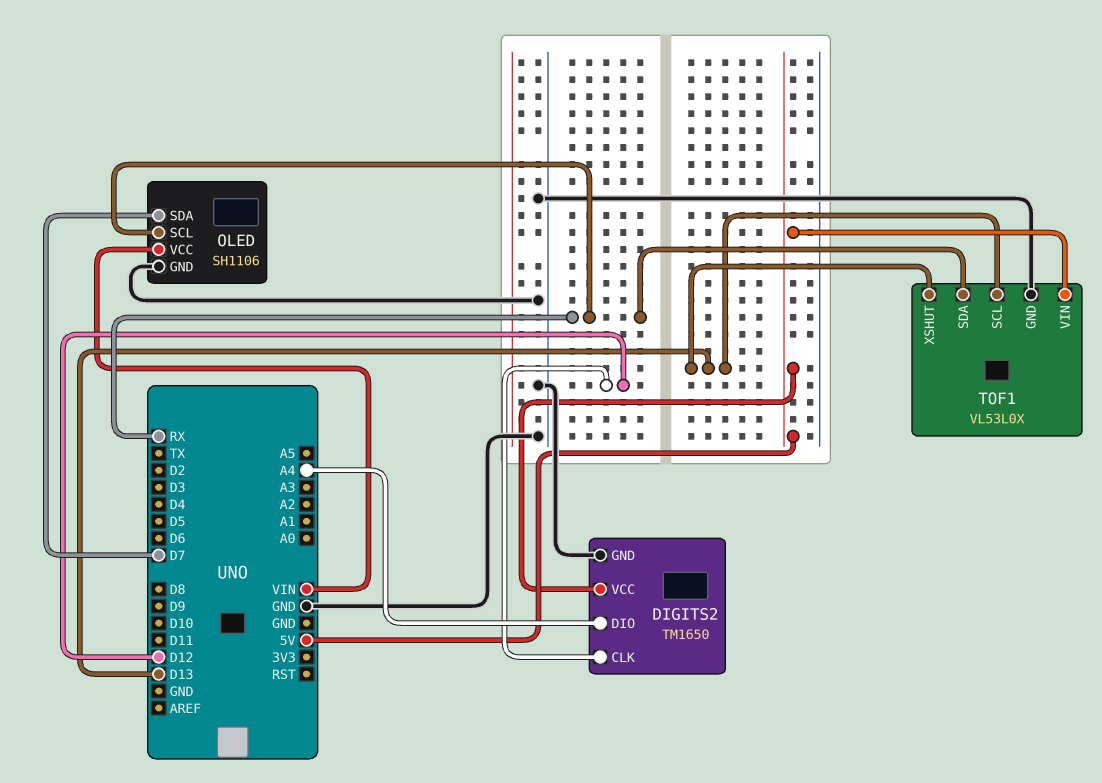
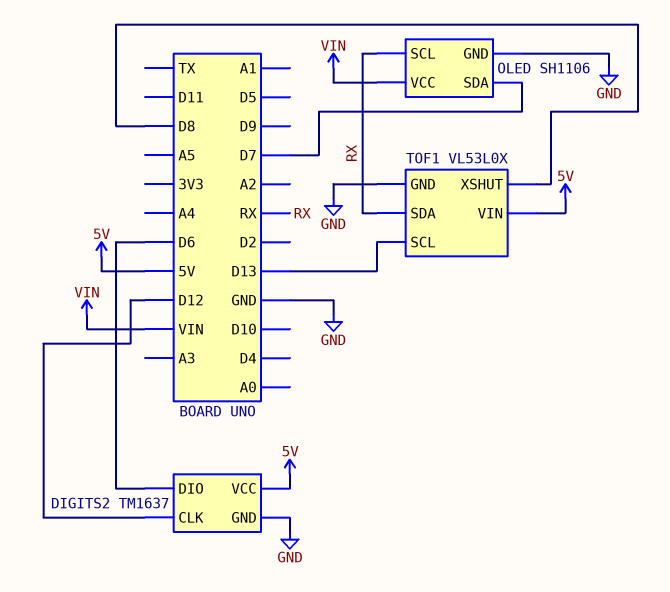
DIGITS2: TM1650 -> TM1637
DIGITS2 pin DIO: A4 -> D6
TOF1 pin XSHUT: D13 -> D8

